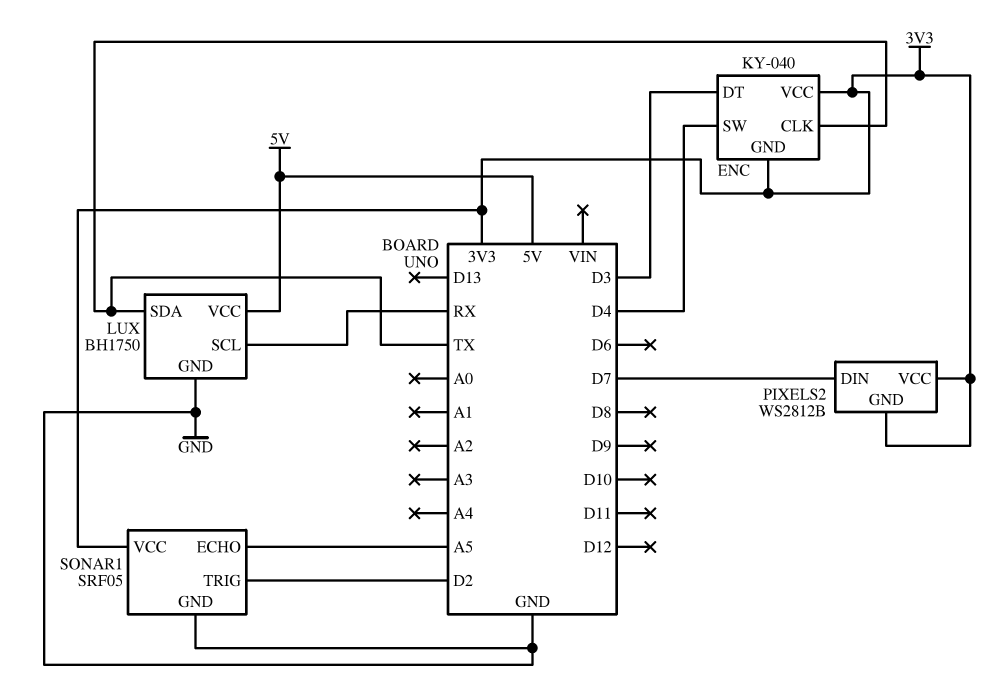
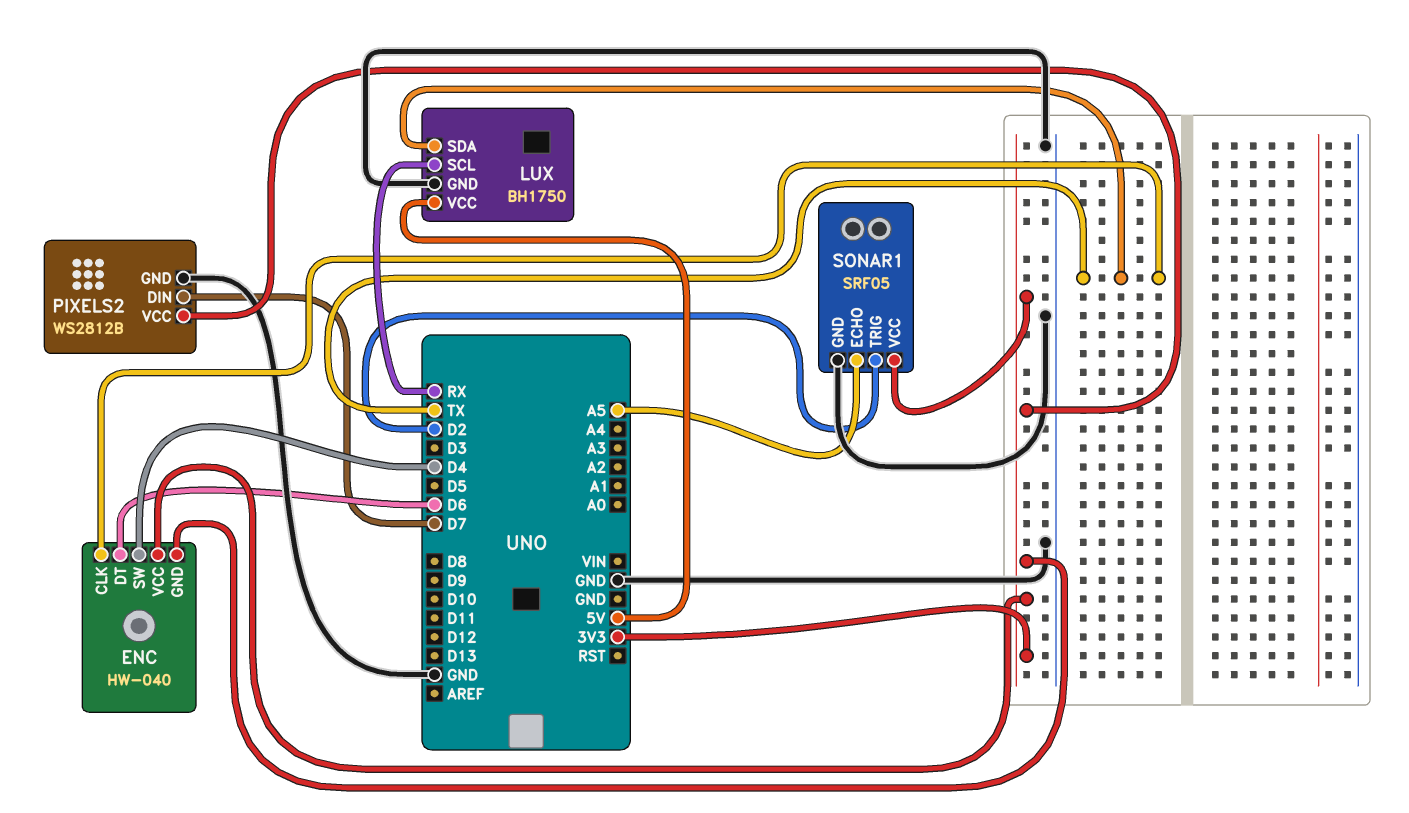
ENC: KY-040 -> HW-040
ENC pin DT: D3 -> D6
PIXELS2 pin GND: 3V3 -> GND

